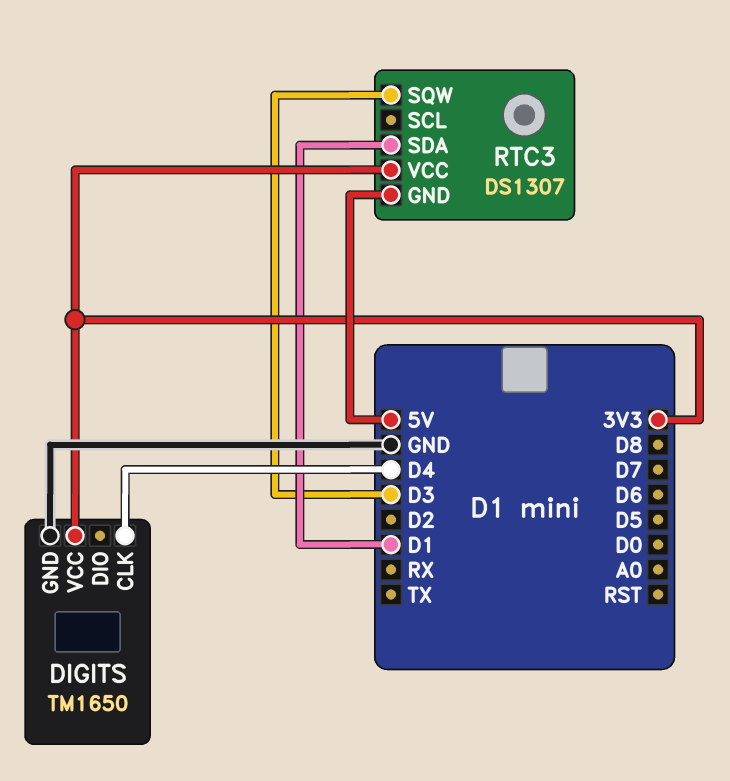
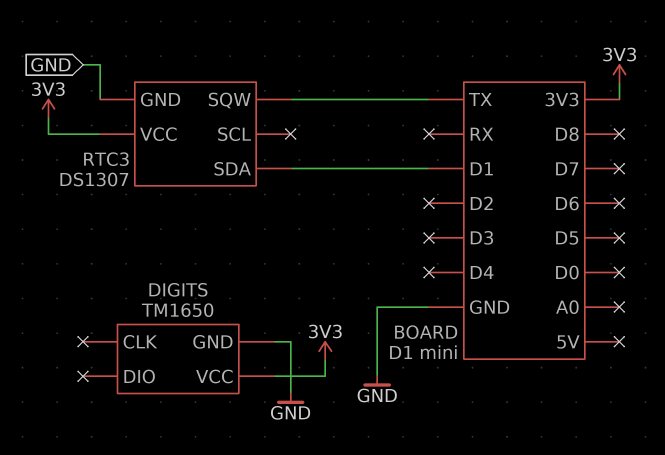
DIGITS pin CLK: D4 -> none
RTC3 pin GND: 5V -> GND
RTC3 pin SQW: D3 -> TX

